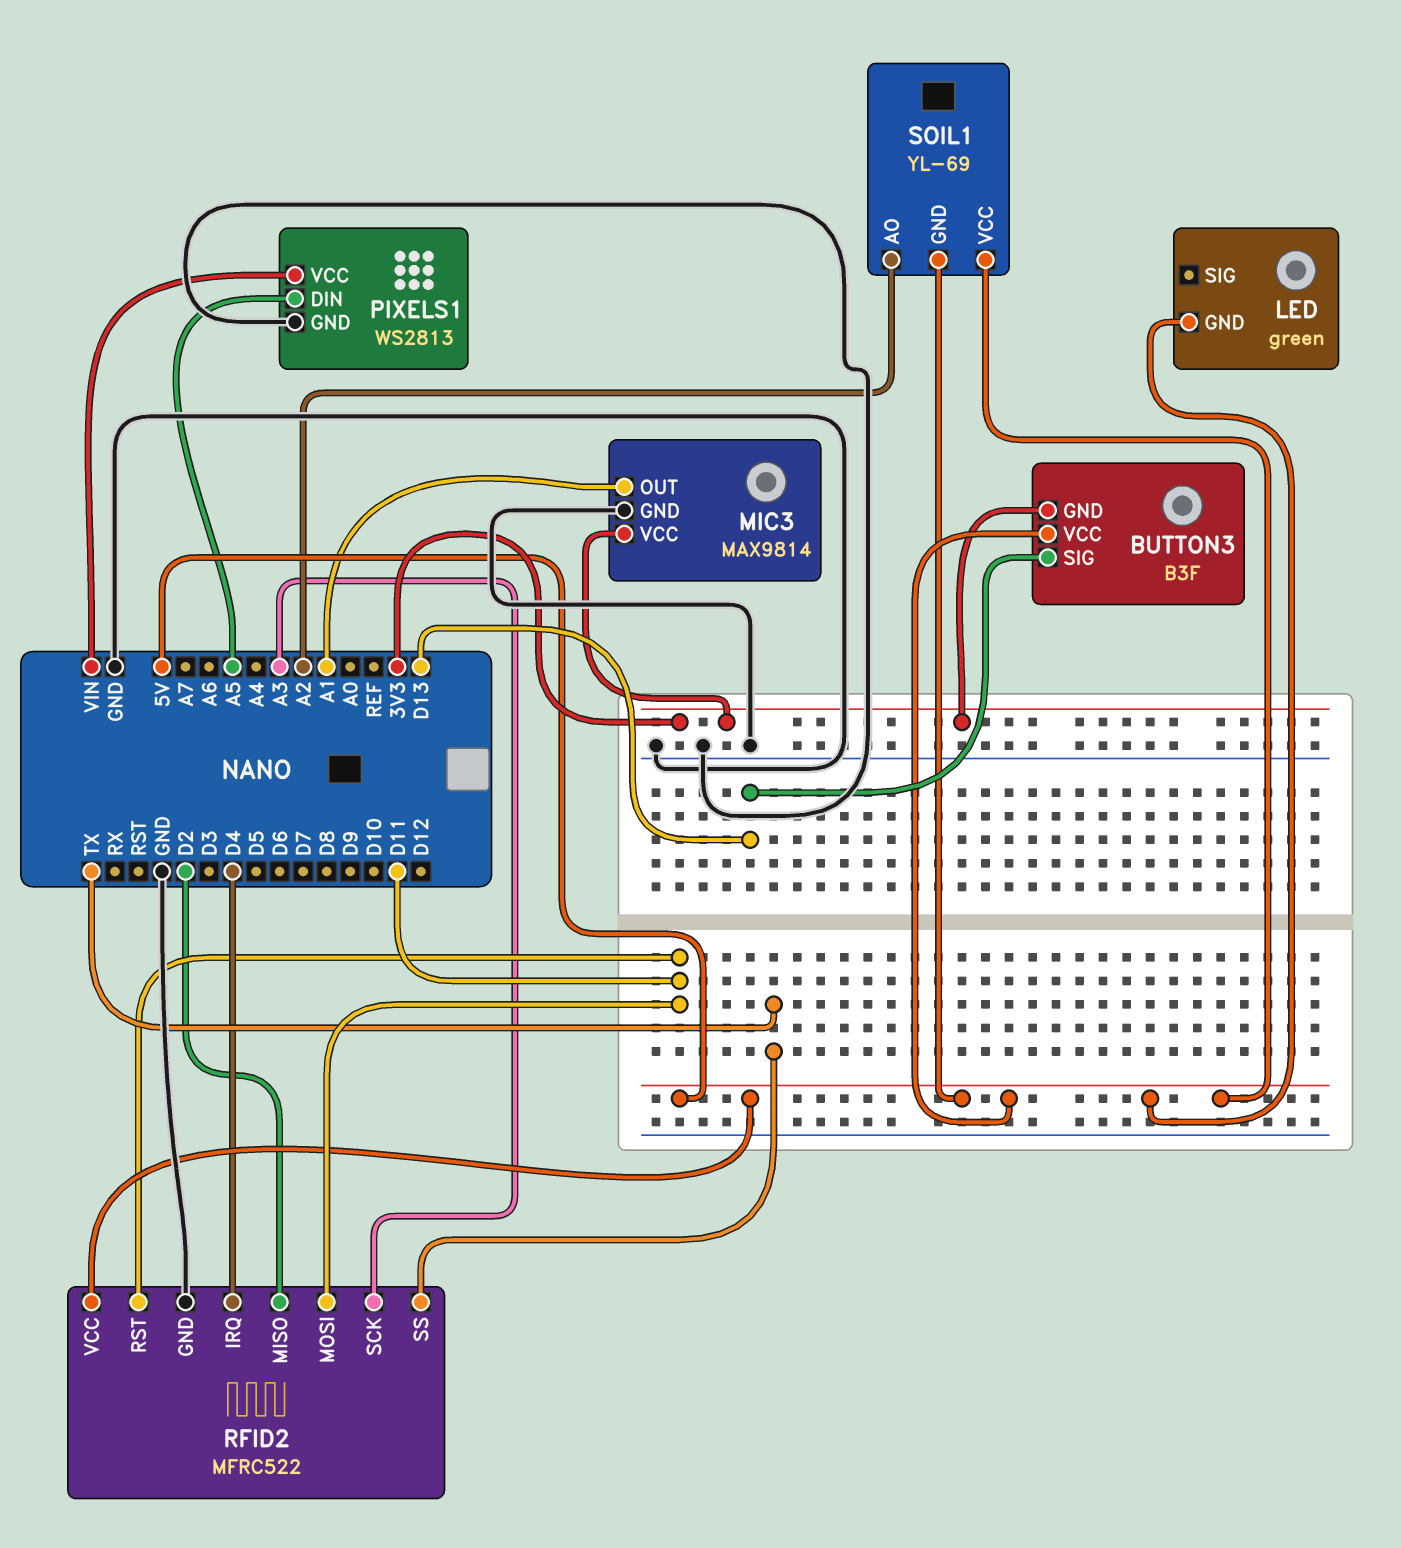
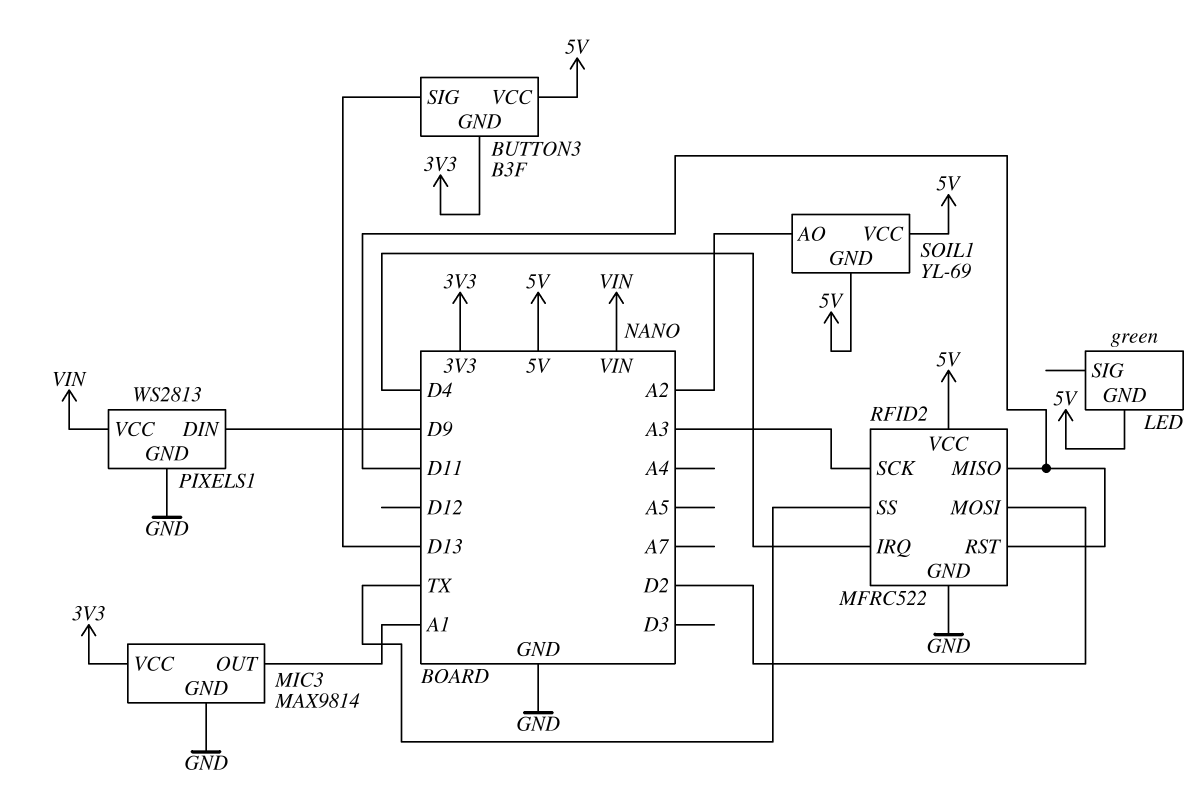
PIXELS1 pin DIN: A5 -> D9
RFID2 pin MISO: D2 -> D11
RFID2 pin MOSI: D11 -> D2

